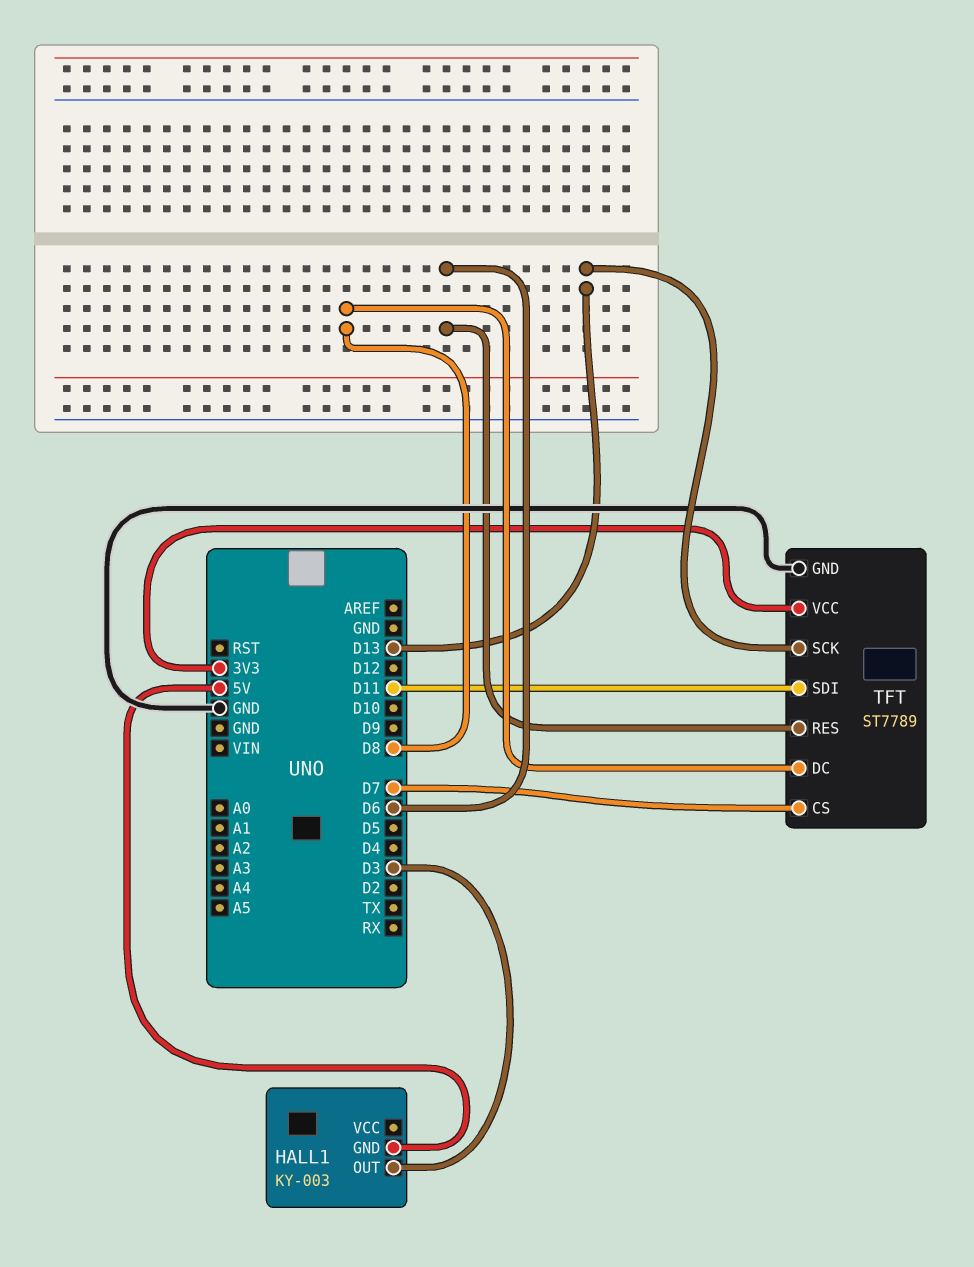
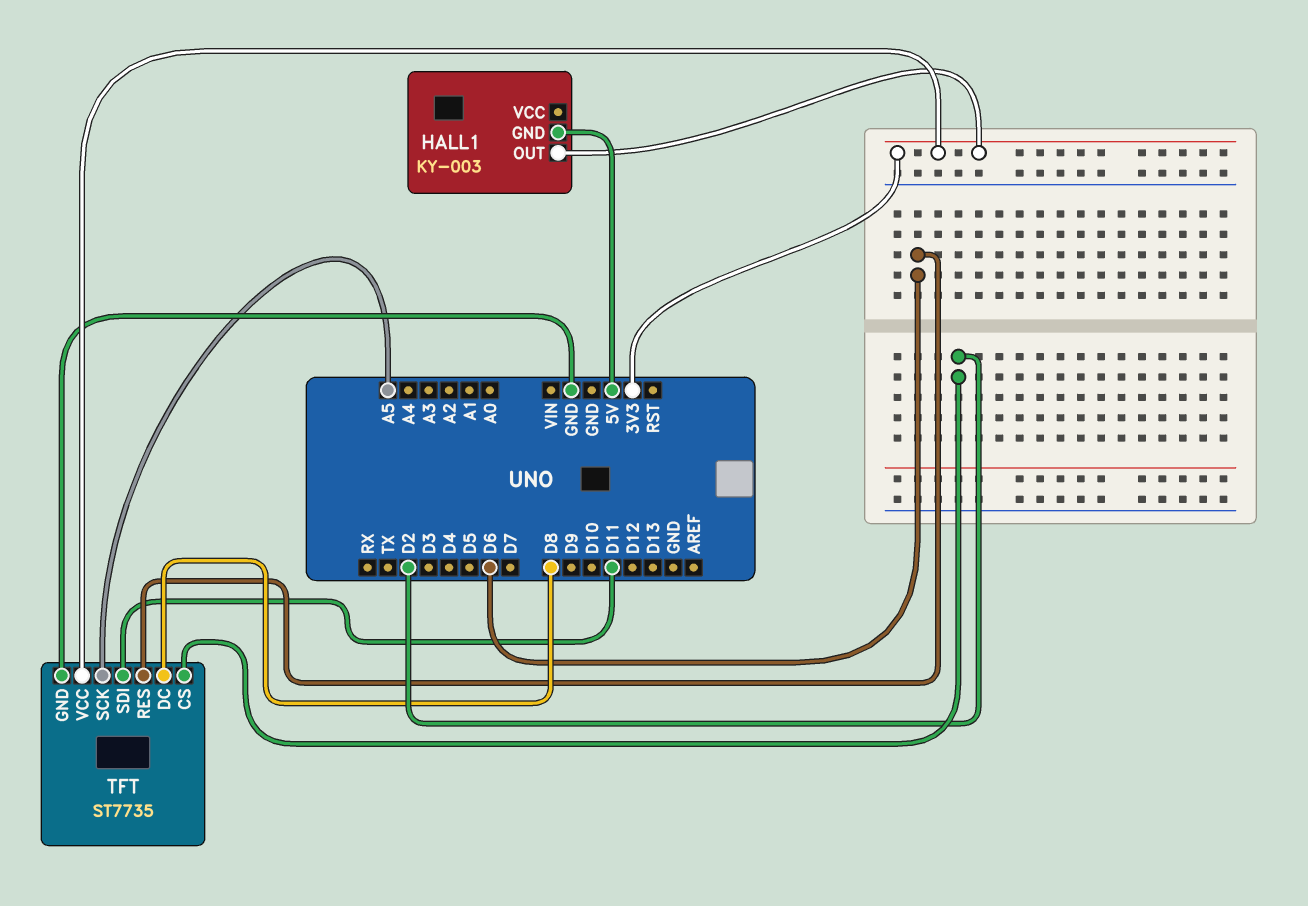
HALL1 pin OUT: D3 -> 3V3
TFT: ST7789 -> ST7735
TFT pin CS: D7 -> D2
TFT pin SCK: D13 -> A5

